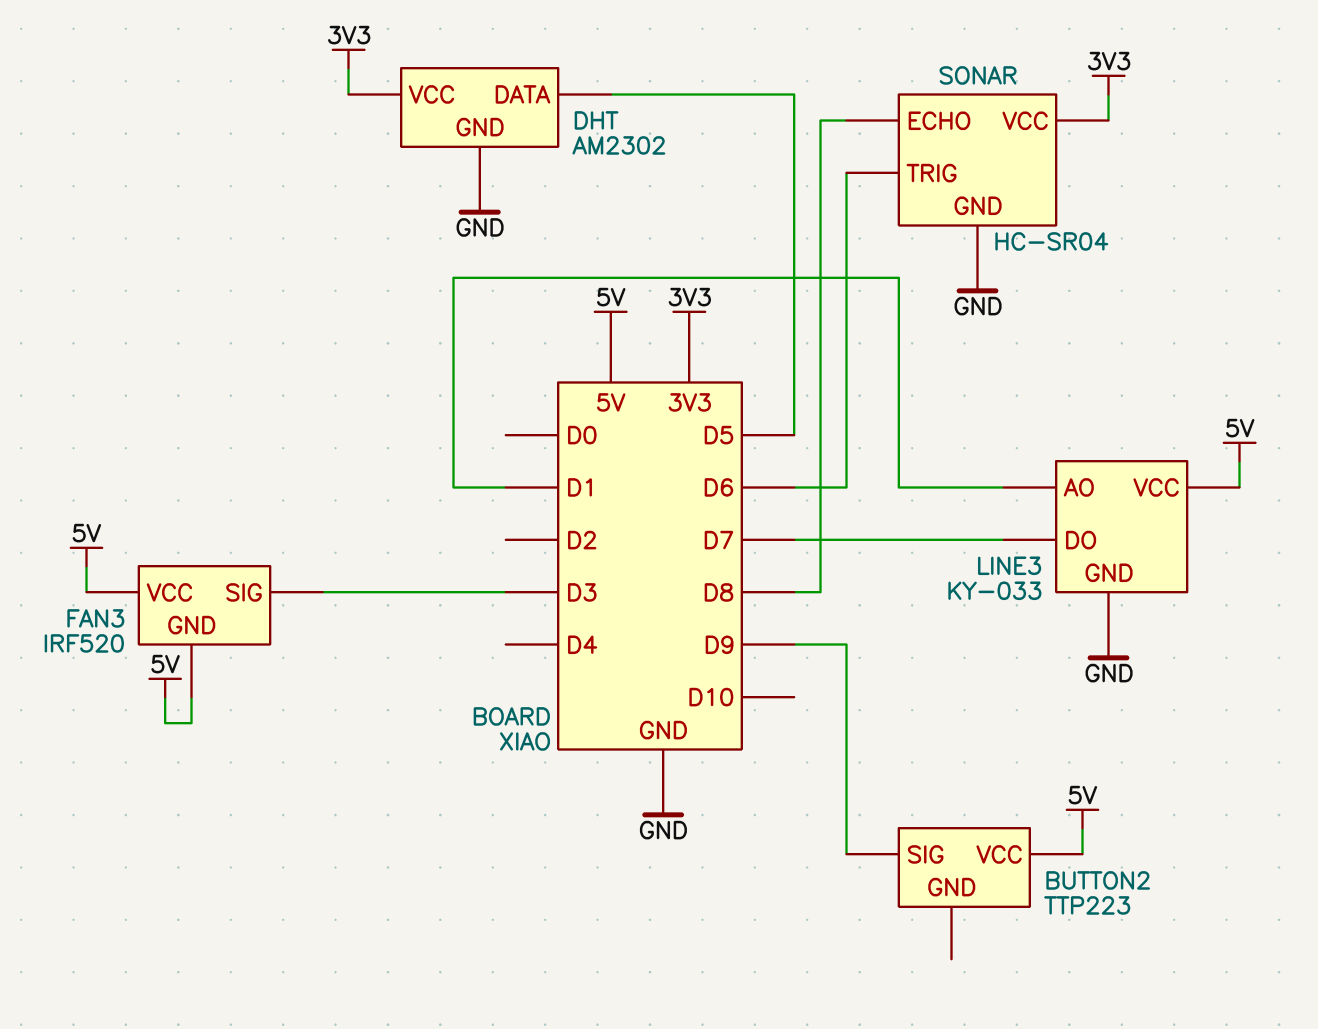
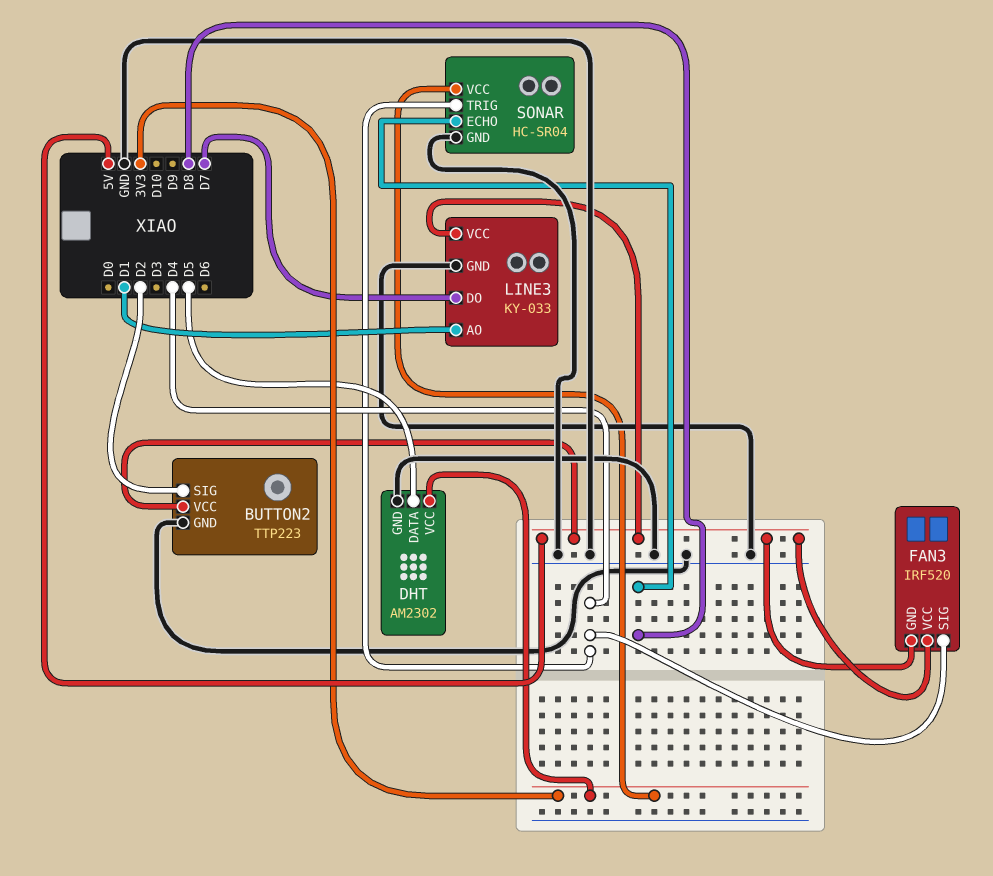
BUTTON2 pin GND: none -> GND
BUTTON2 pin SIG: D9 -> D2
FAN3 pin SIG: D3 -> D4
SONAR pin TRIG: D6 -> D4

